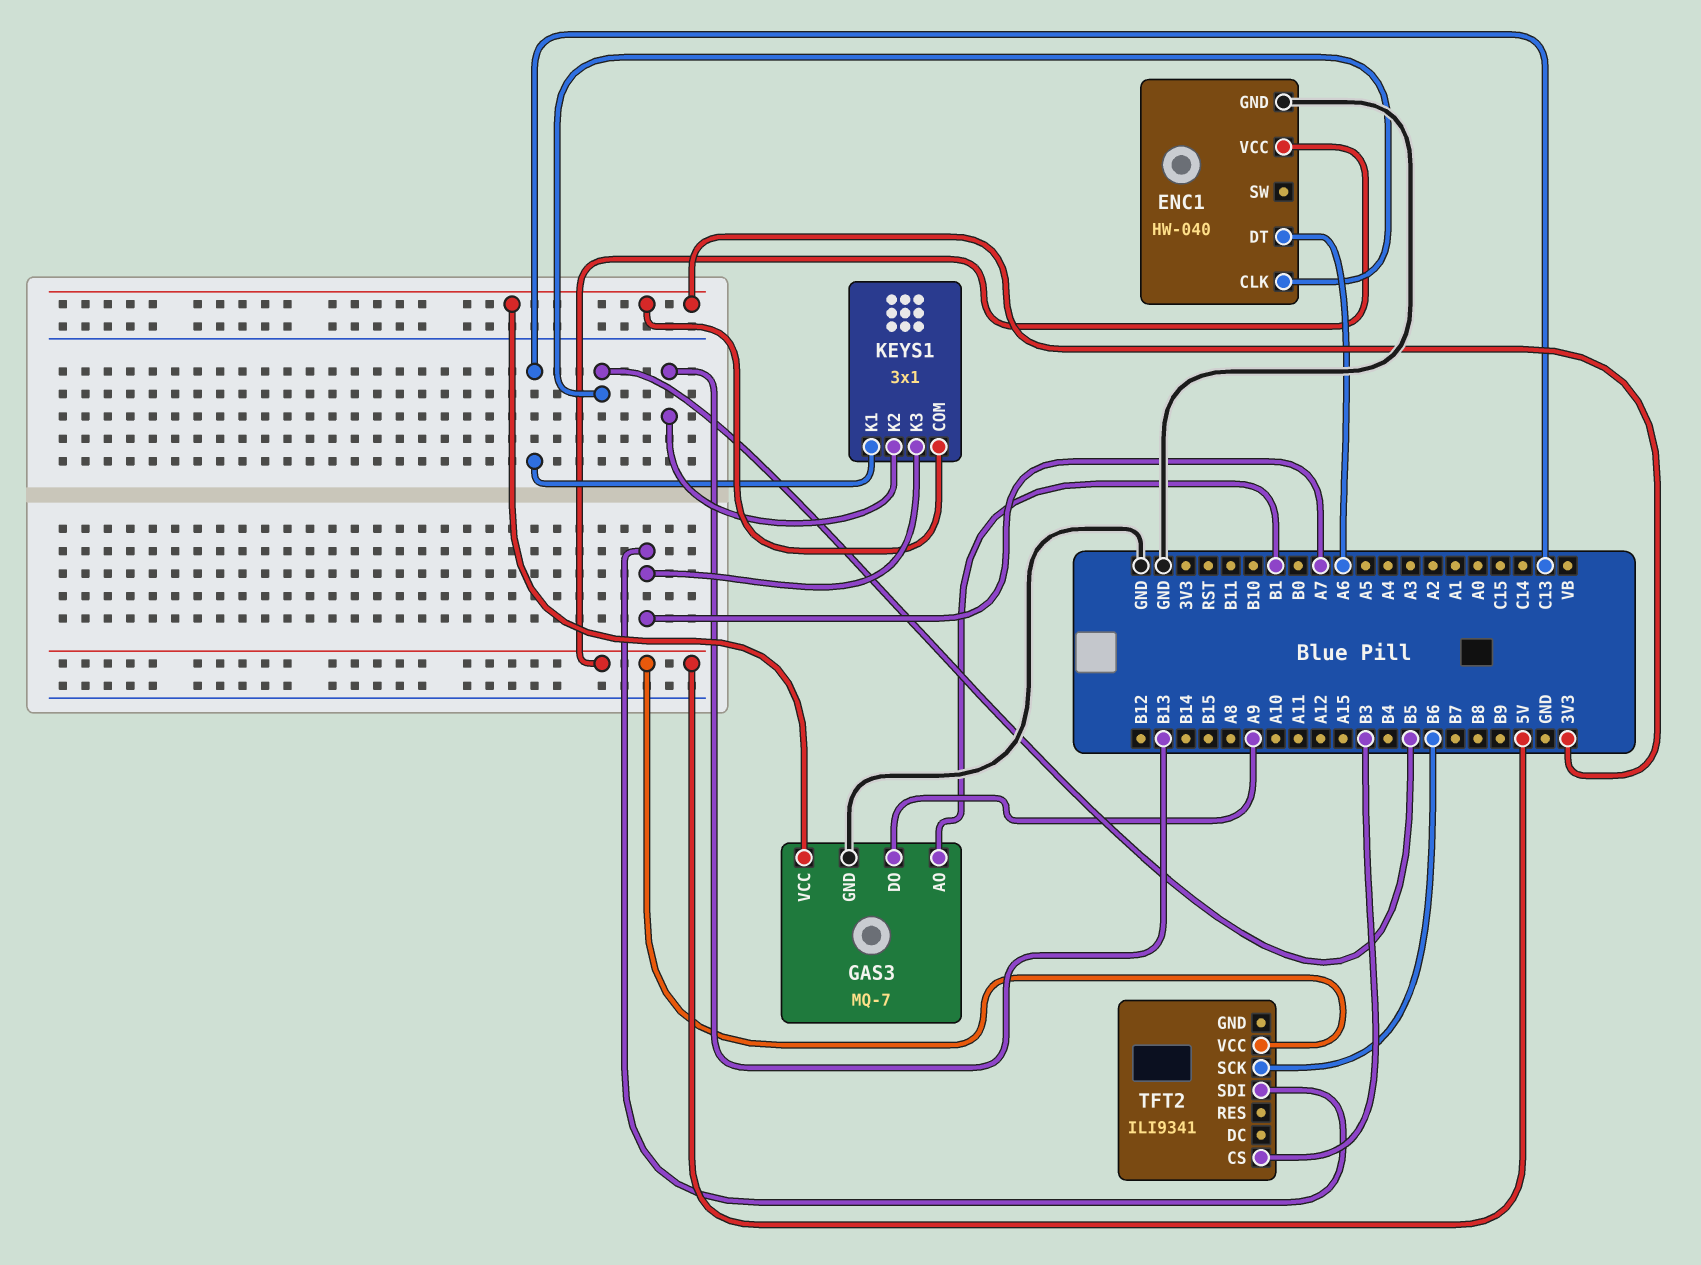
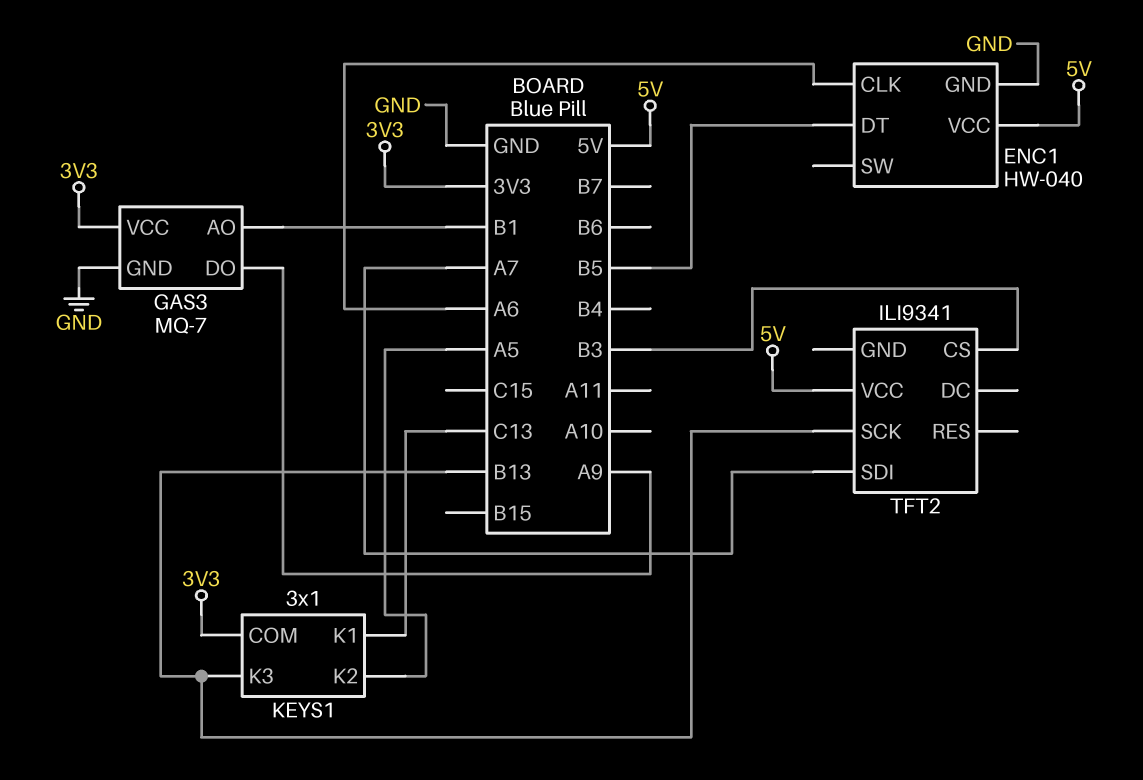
ENC1 pin CLK: B5 -> A6
ENC1 pin DT: A6 -> B5
KEYS1 pin K2: B13 -> A5
KEYS1 pin K3: A7 -> B13
TFT2 pin SCK: B6 -> B13

